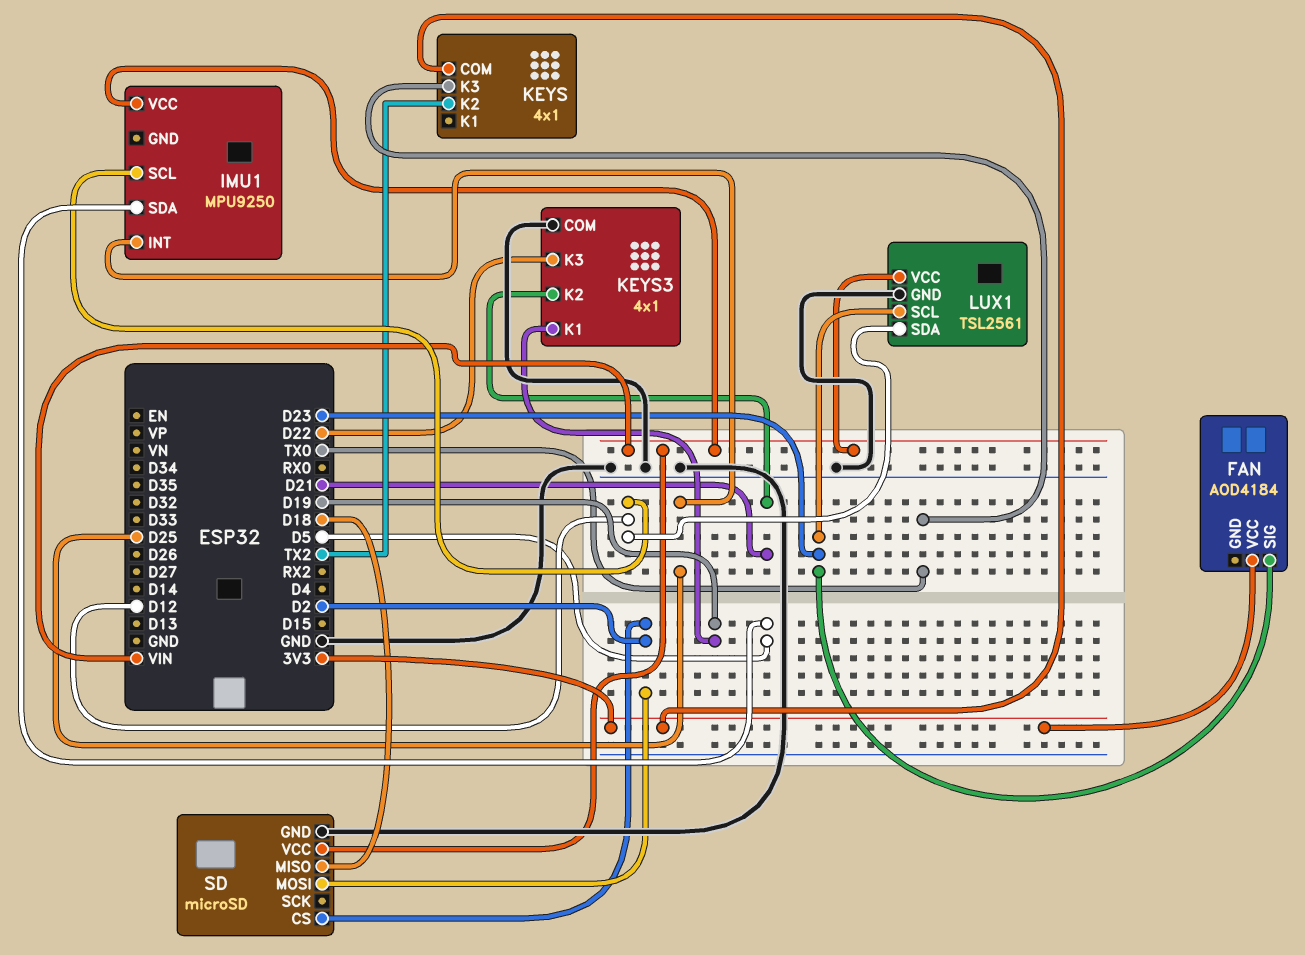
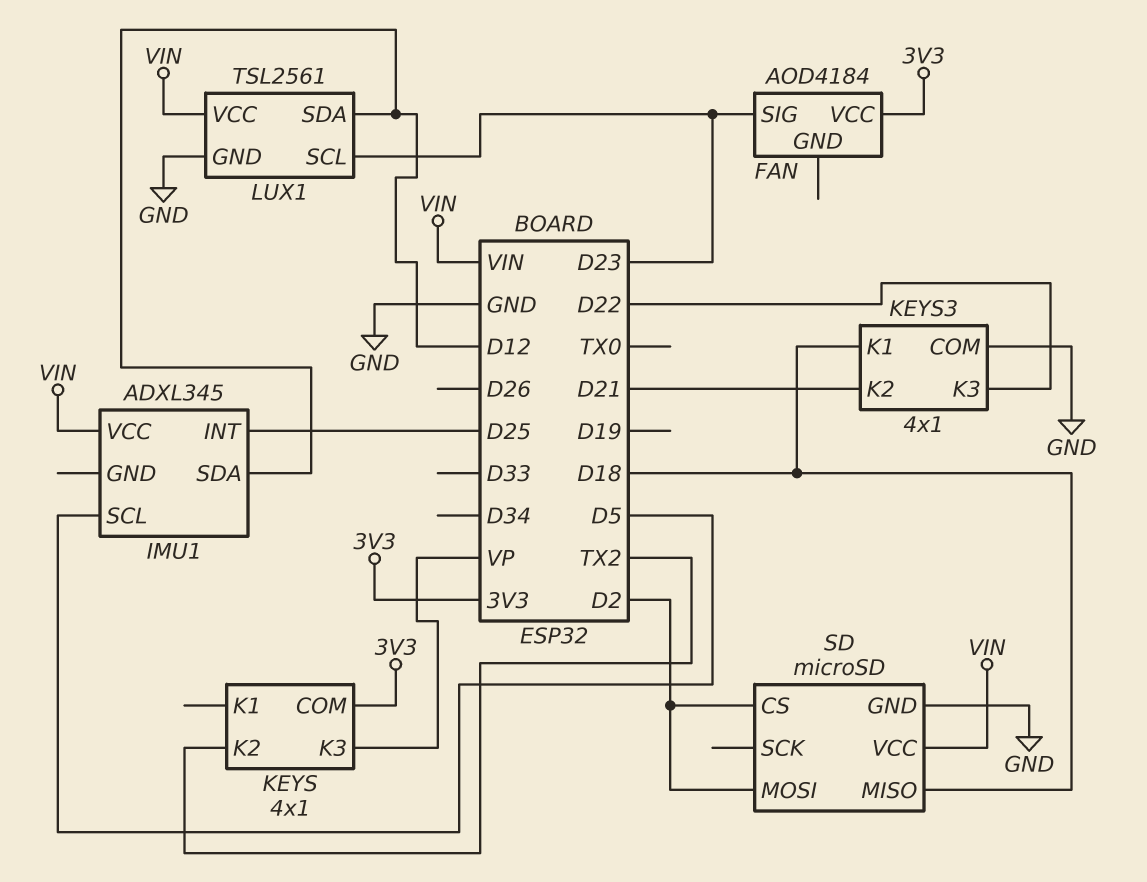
IMU1: MPU9250 -> ADXL345
IMU1 pin SCL: D12 -> D5
IMU1 pin SDA: D5 -> D12
KEYS pin K3: TX0 -> VP
KEYS3 pin K1: D19 -> D18

